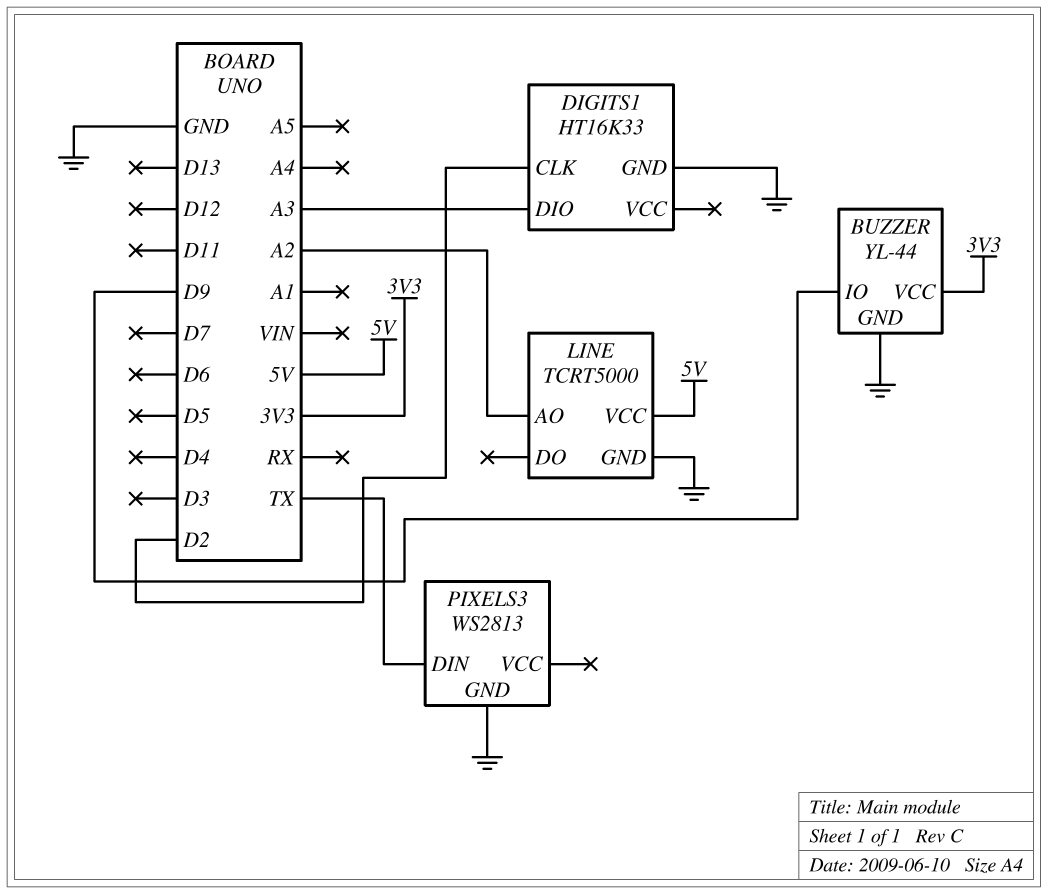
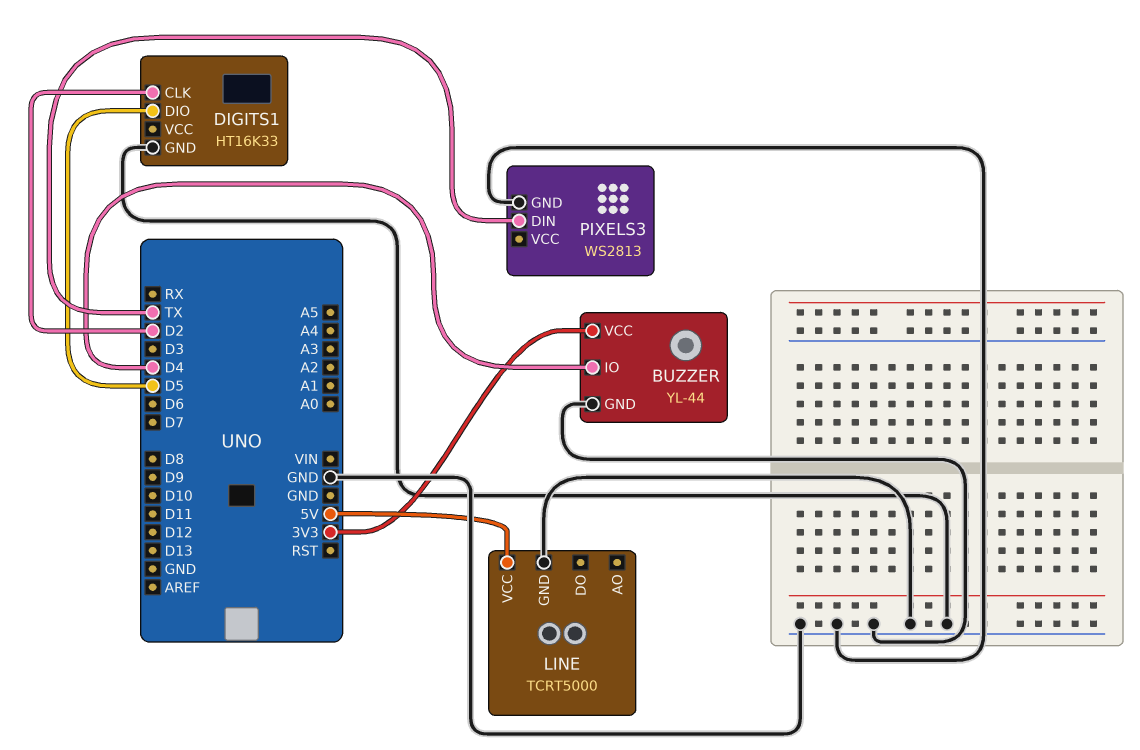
BUZZER pin IO: D9 -> D4
DIGITS1 pin DIO: A3 -> D5
LINE pin AO: A2 -> none

